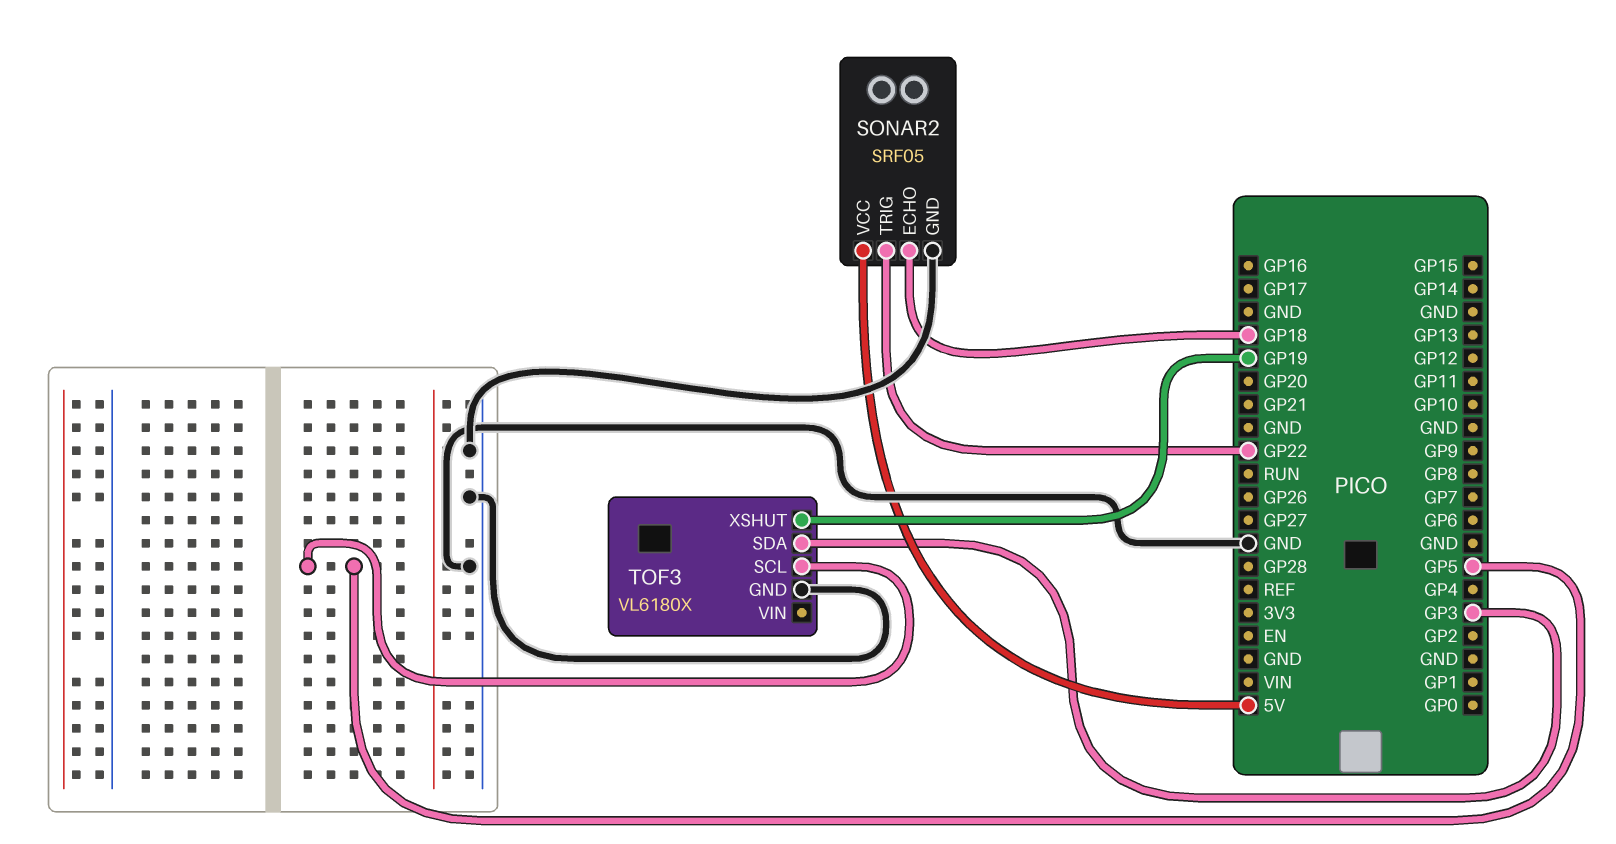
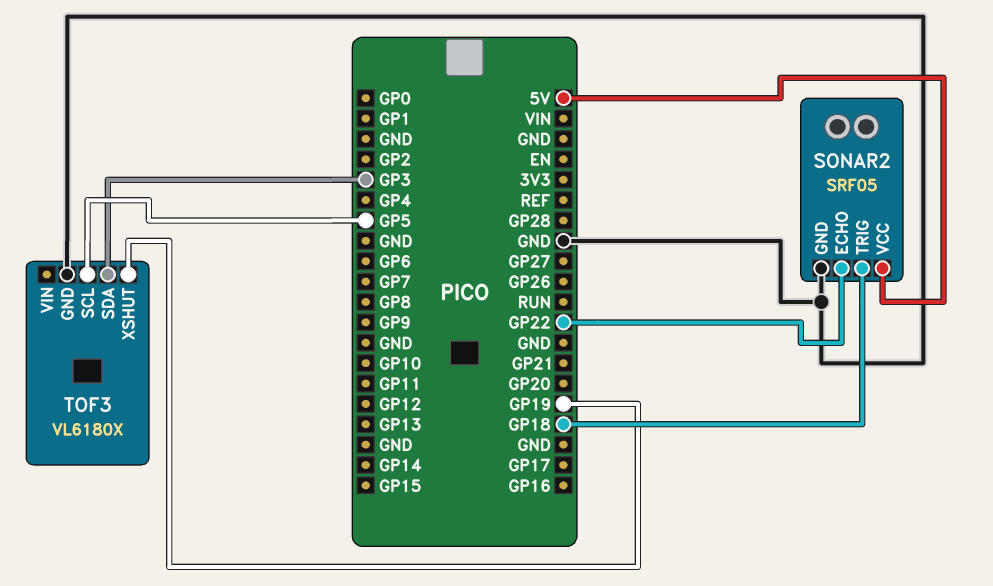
SONAR2 pin ECHO: GP18 -> GP22
SONAR2 pin TRIG: GP22 -> GP18

